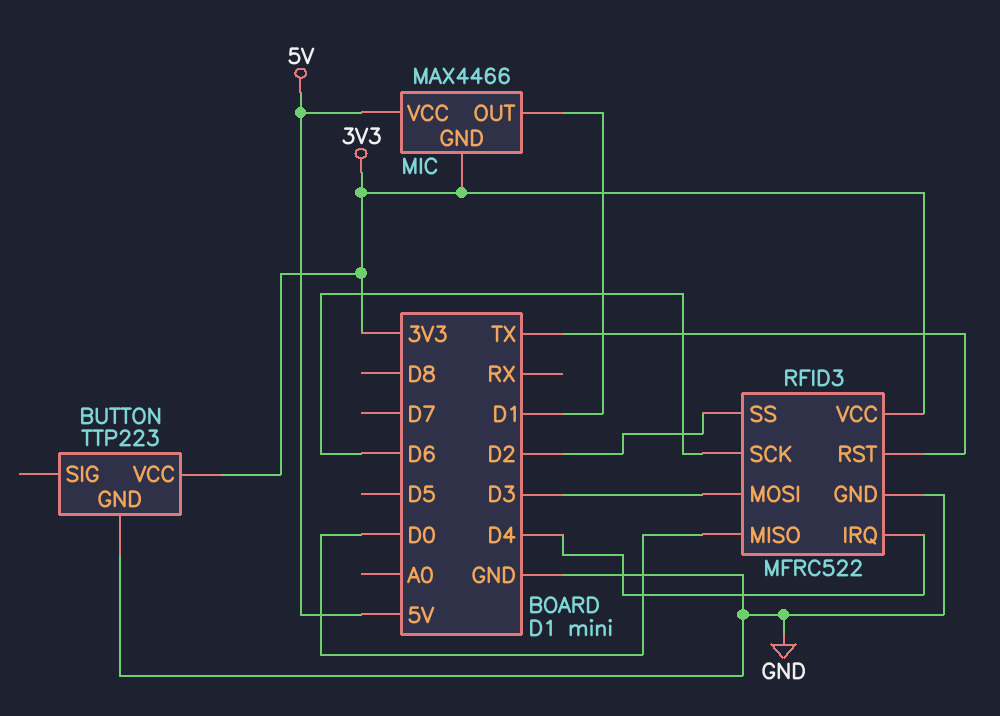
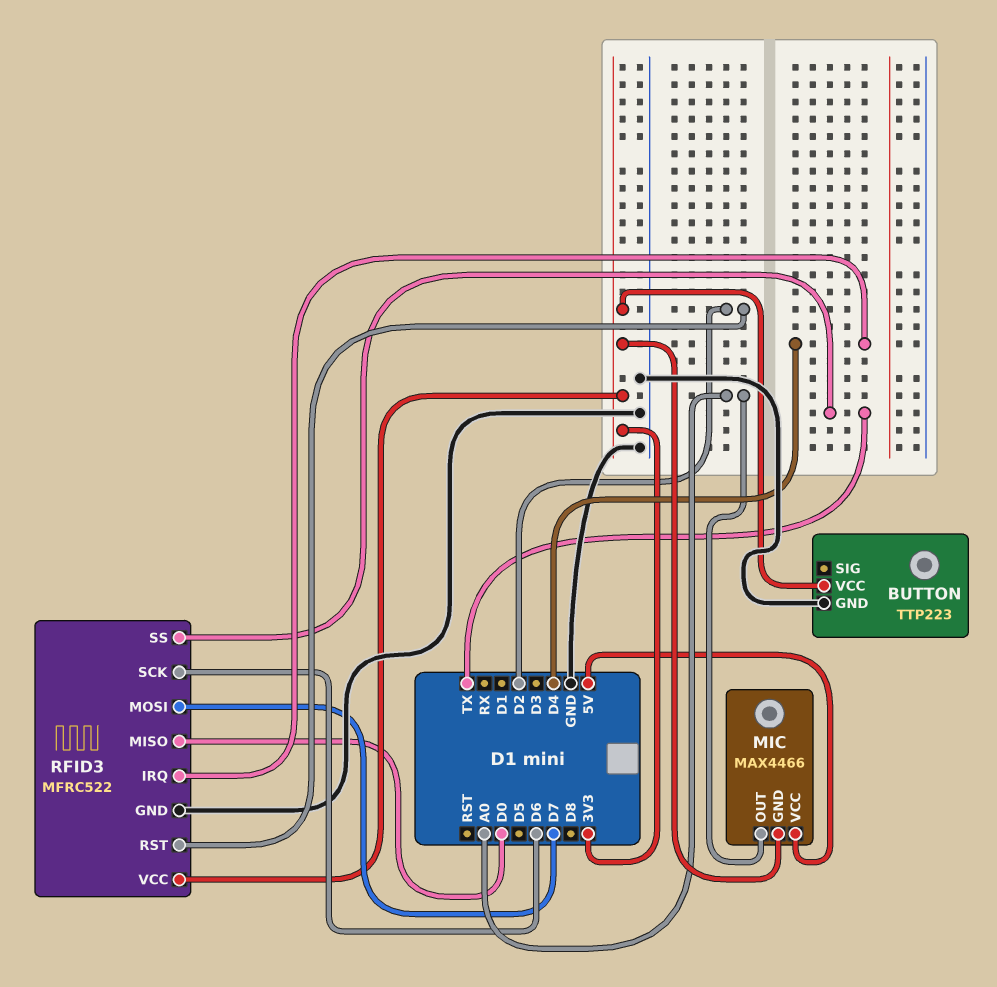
MIC pin OUT: D1 -> A0
RFID3 pin MOSI: D3 -> D7
RFID3 pin RST: TX -> D2
RFID3 pin SS: D2 -> TX

